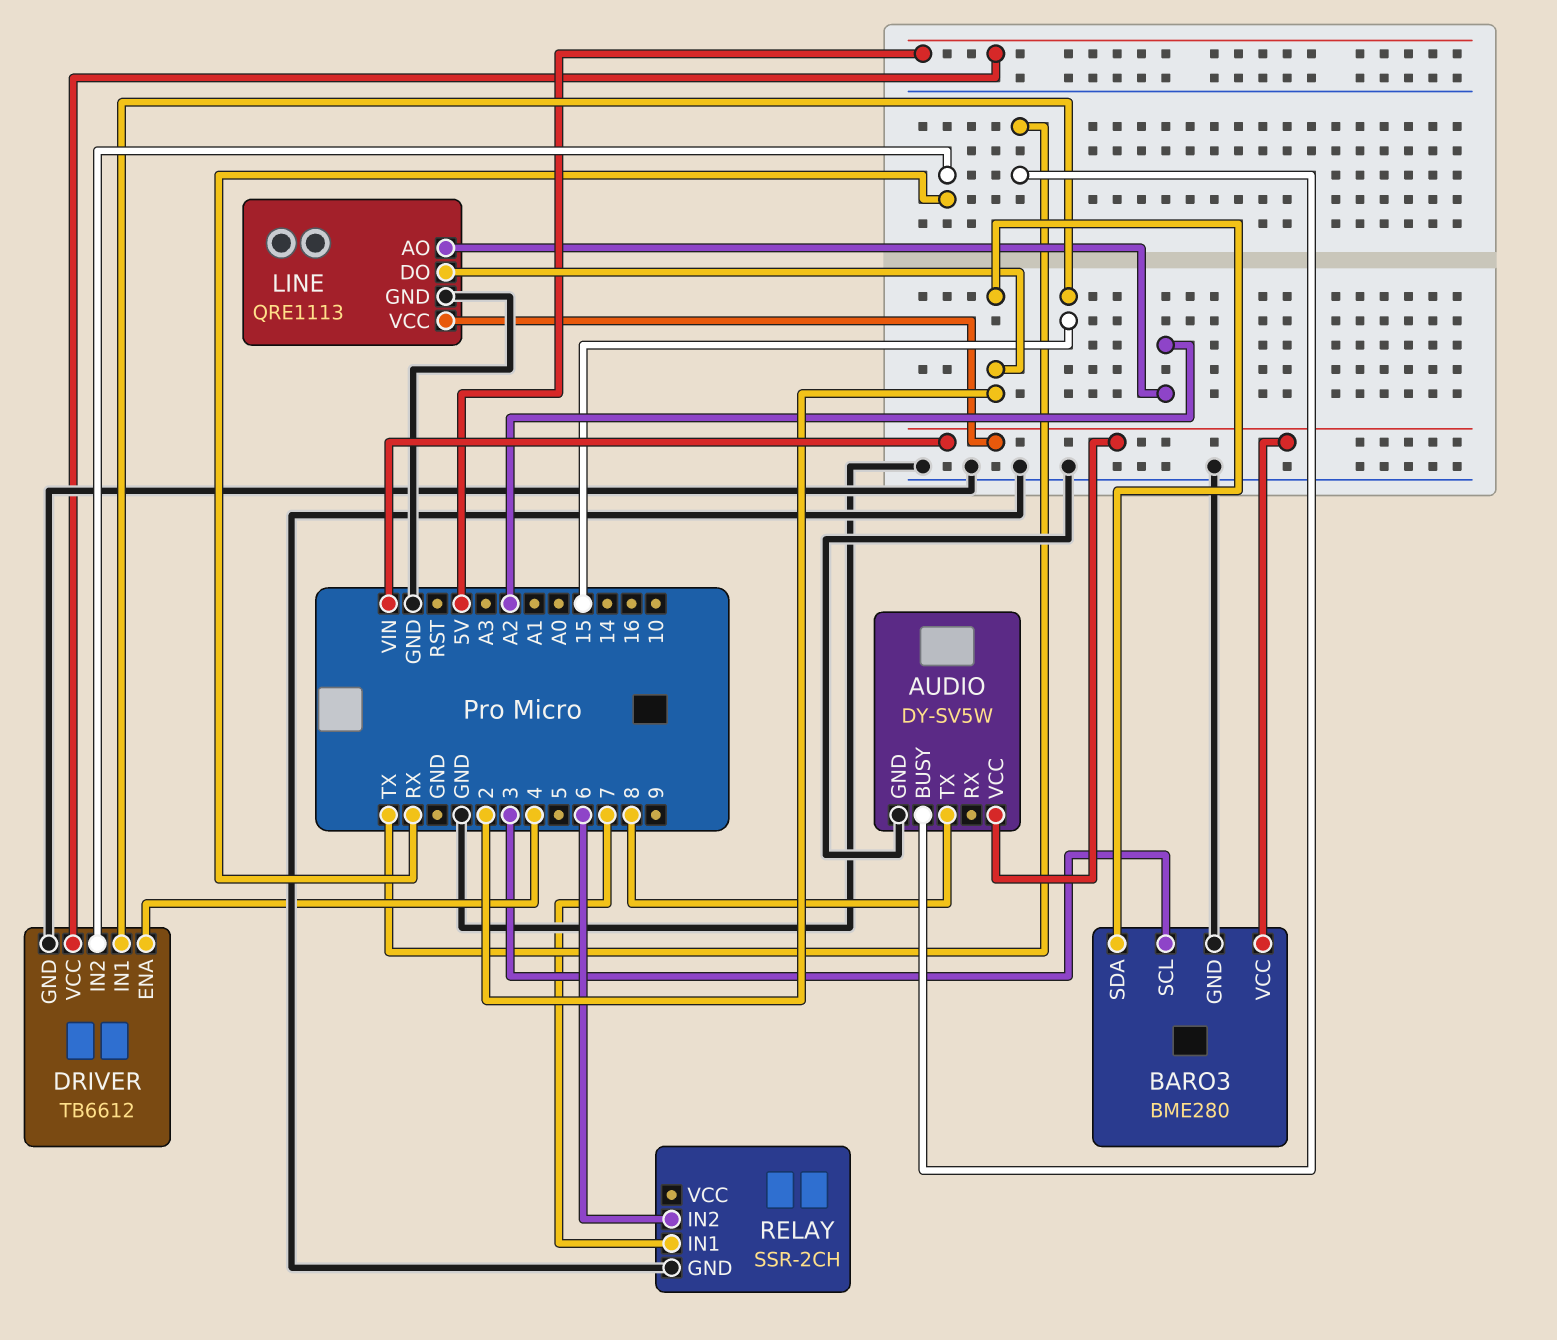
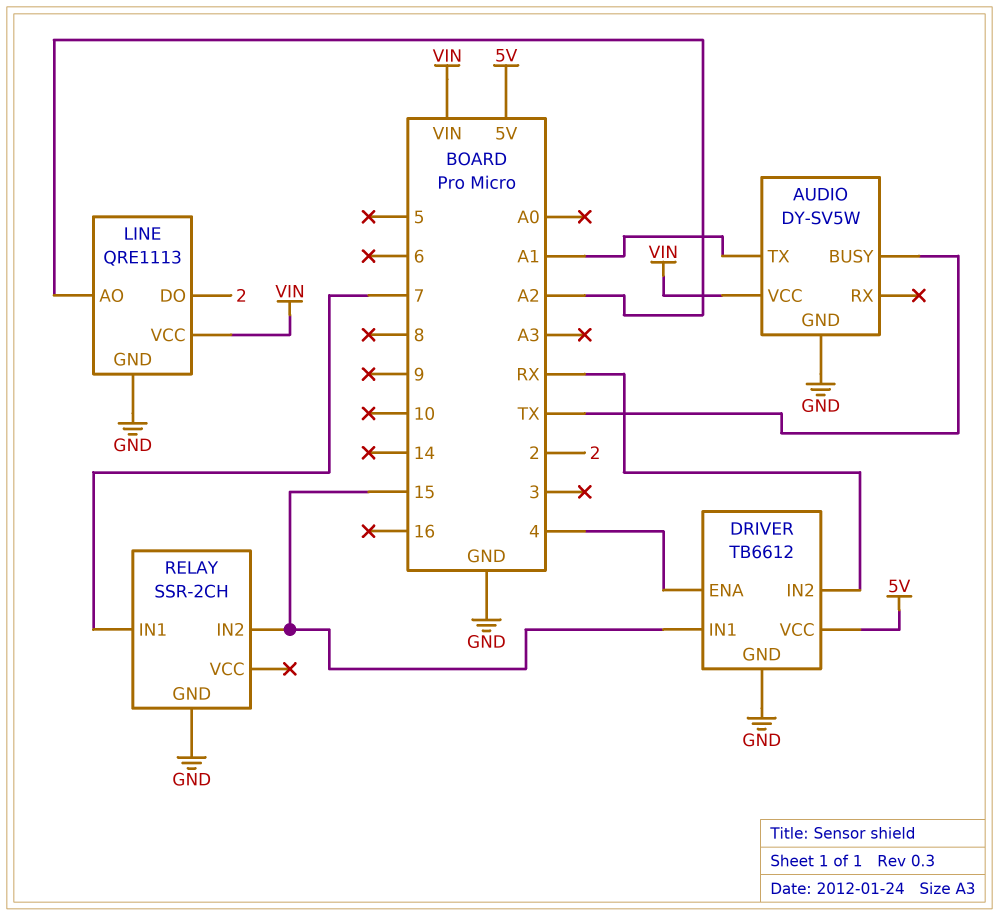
AUDIO pin TX: 8 -> A1
BARO3: BME280 -> none
BARO3 pin GND: GND -> none
BARO3 pin SCL: 3 -> none
BARO3 pin SDA: 2 -> none
BARO3 pin VCC: VIN -> none
RELAY pin IN2: 6 -> 15

